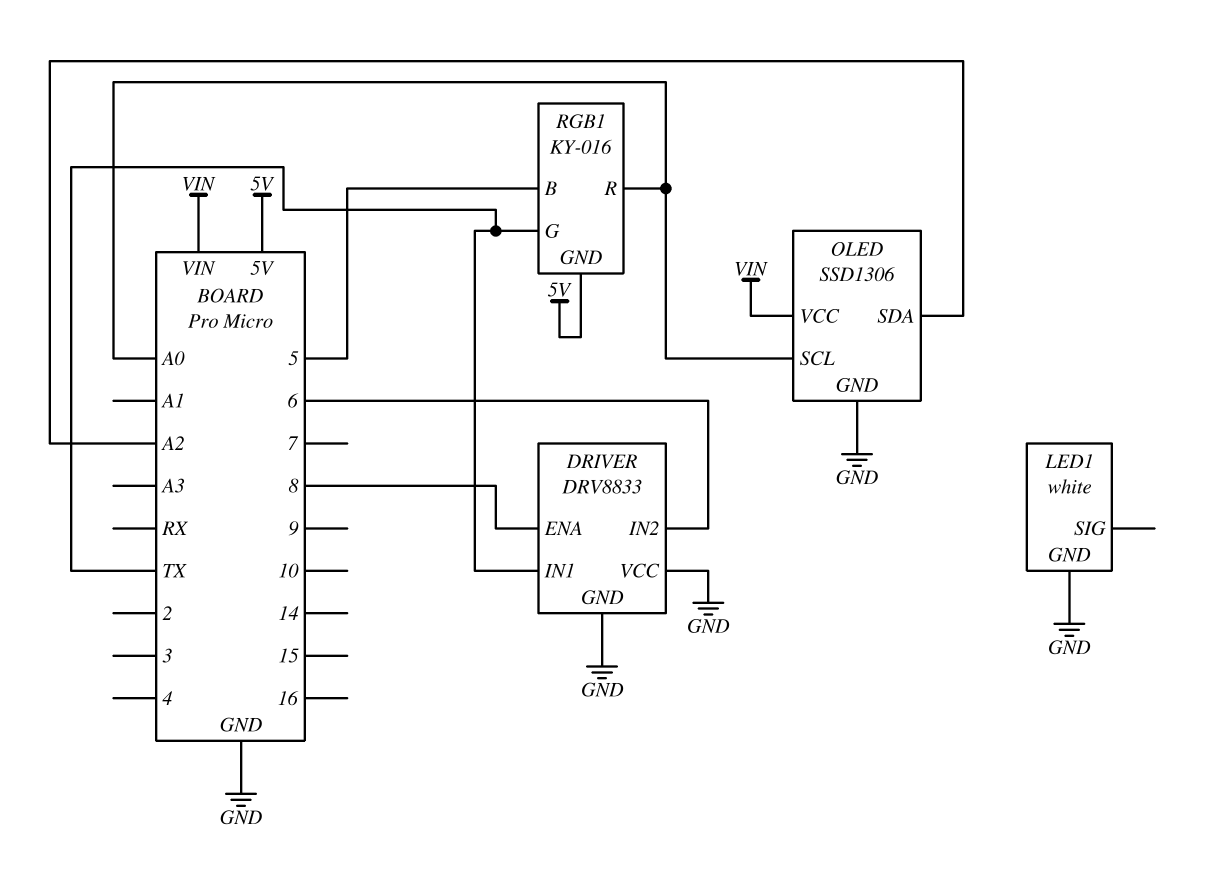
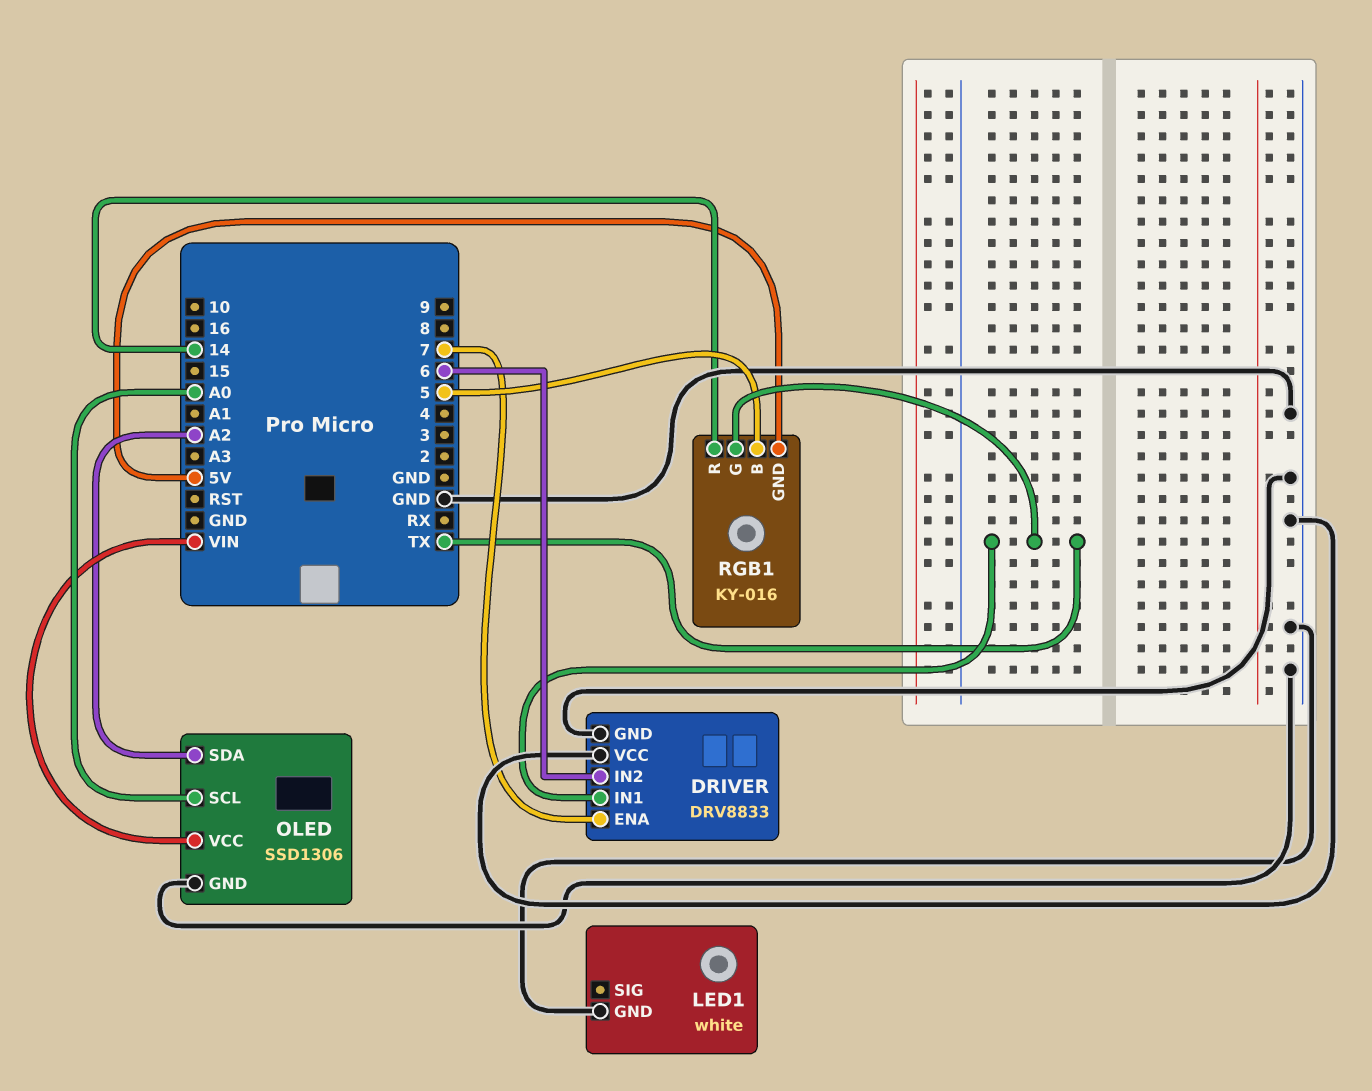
DRIVER pin ENA: 8 -> 7
RGB1 pin R: A0 -> 14

